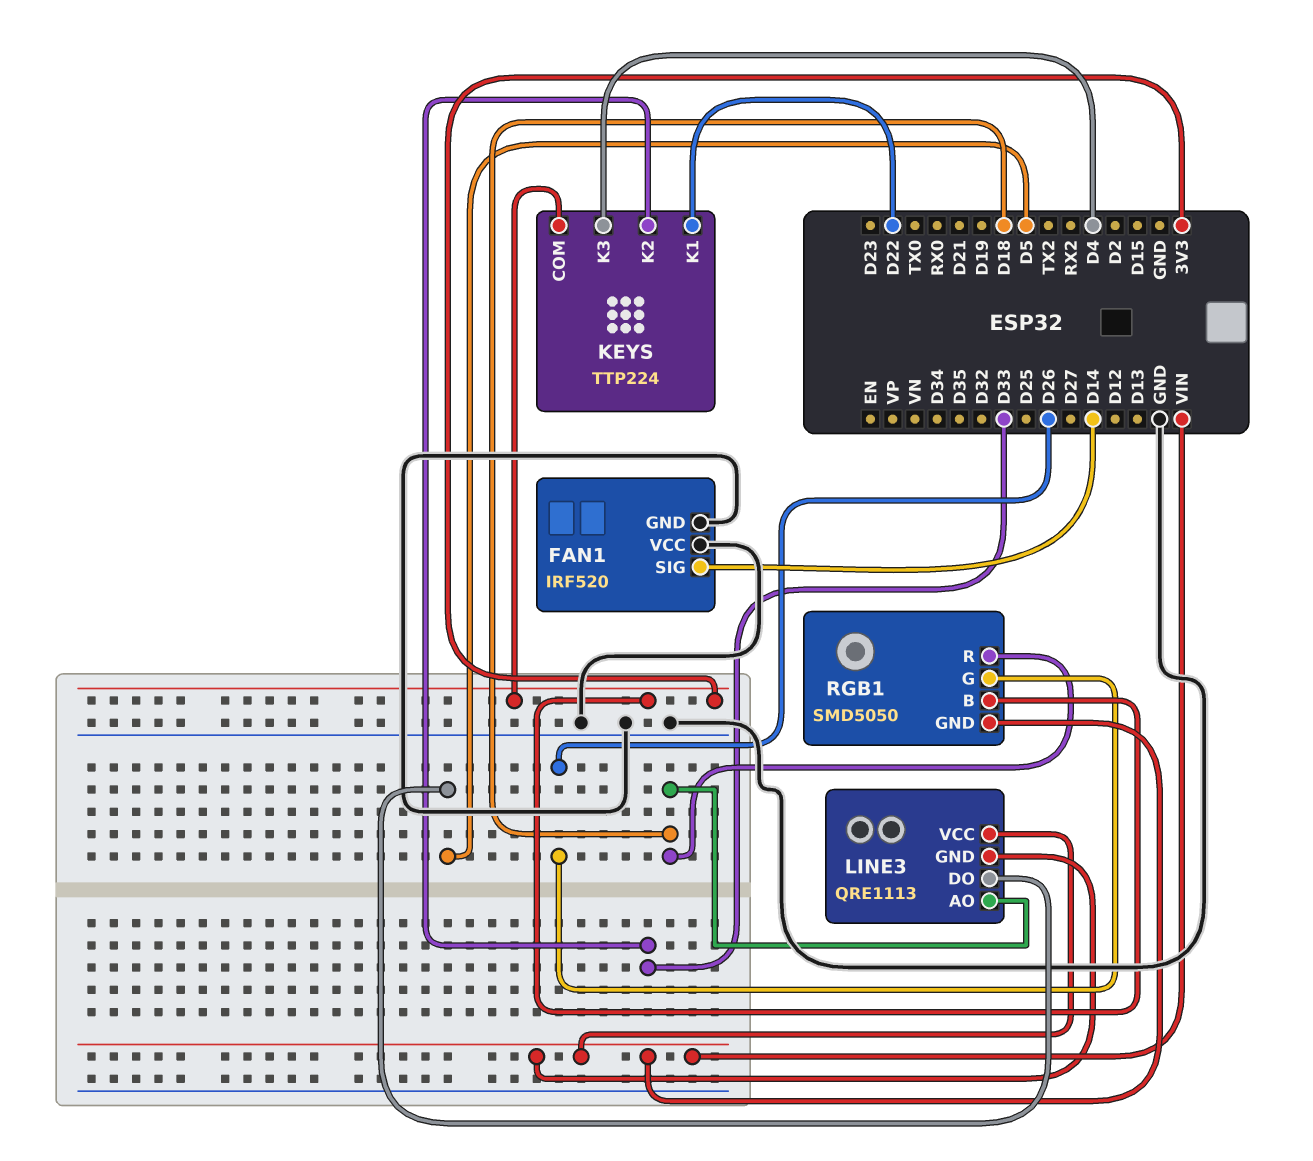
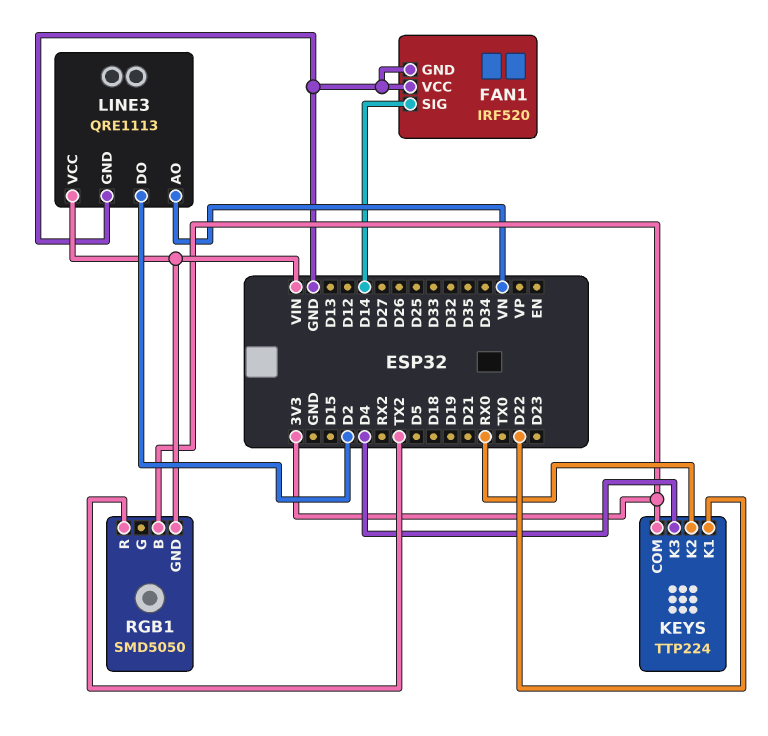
KEYS pin K2: D33 -> RX0
LINE3 pin AO: D18 -> VN
LINE3 pin DO: D5 -> D2
LINE3 pin GND: VIN -> GND
RGB1 pin G: D26 -> none
RGB1 pin R: D18 -> TX2

